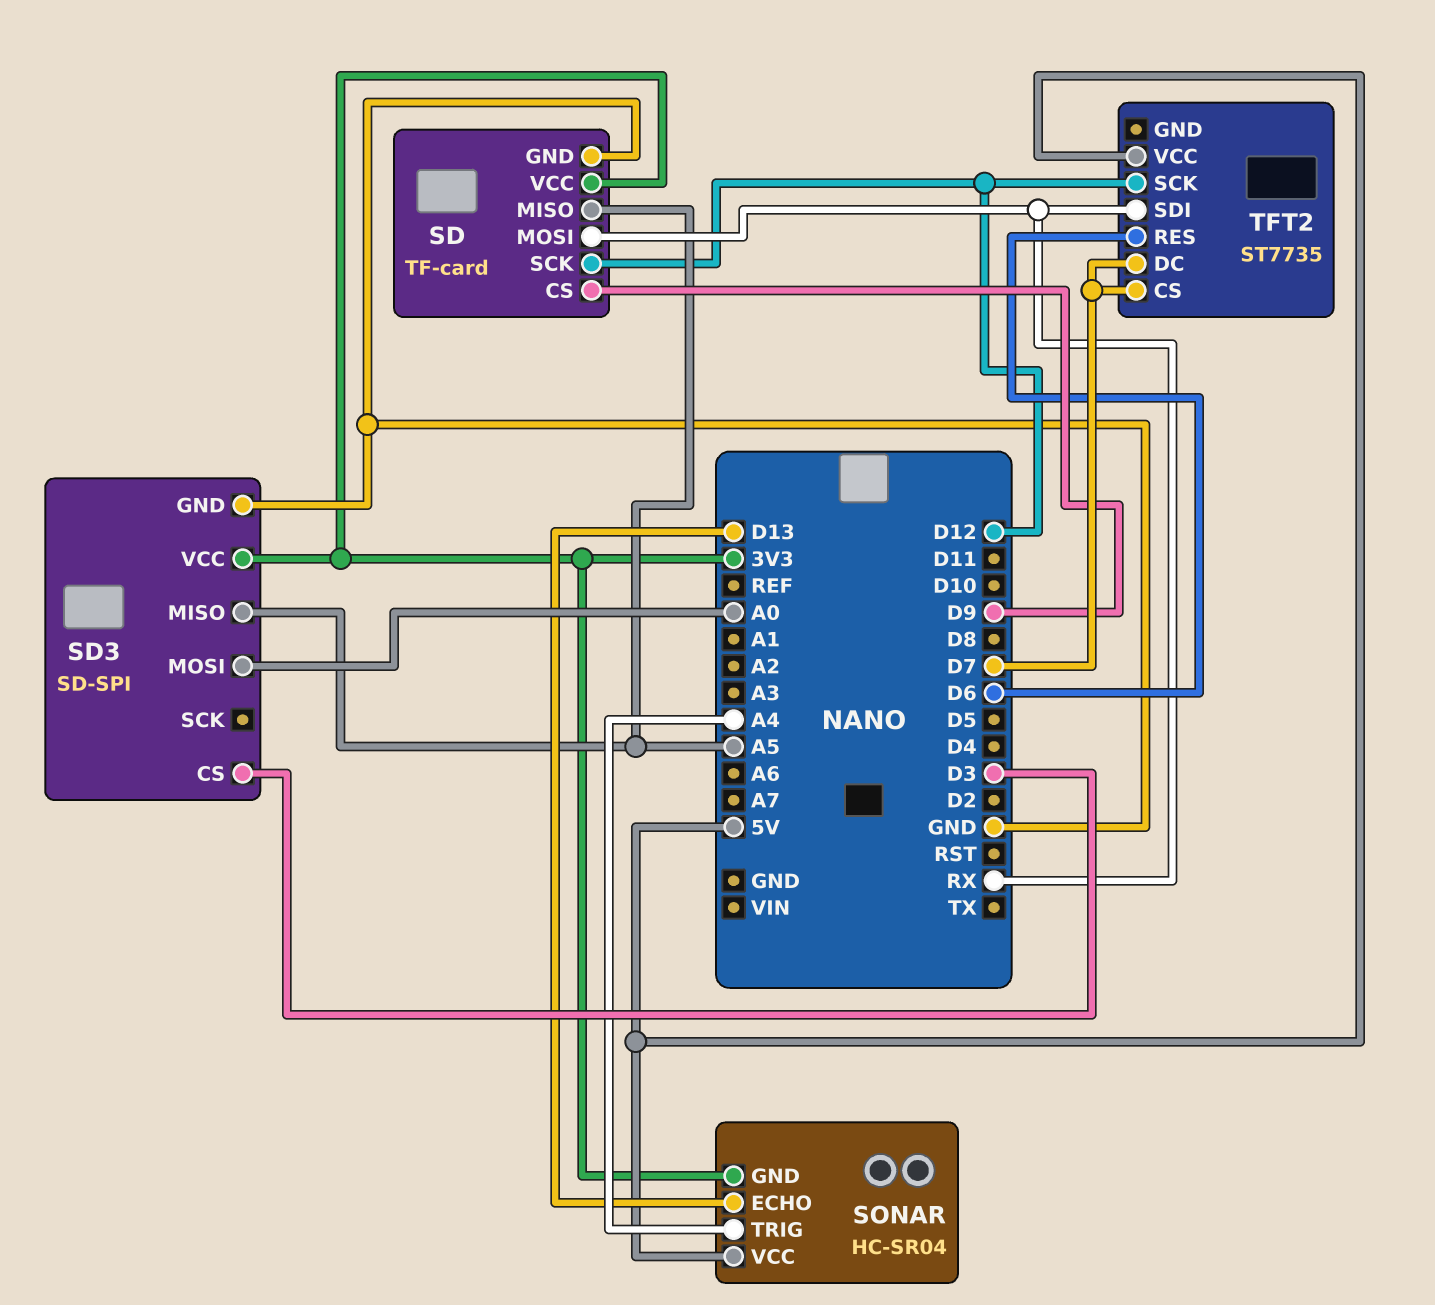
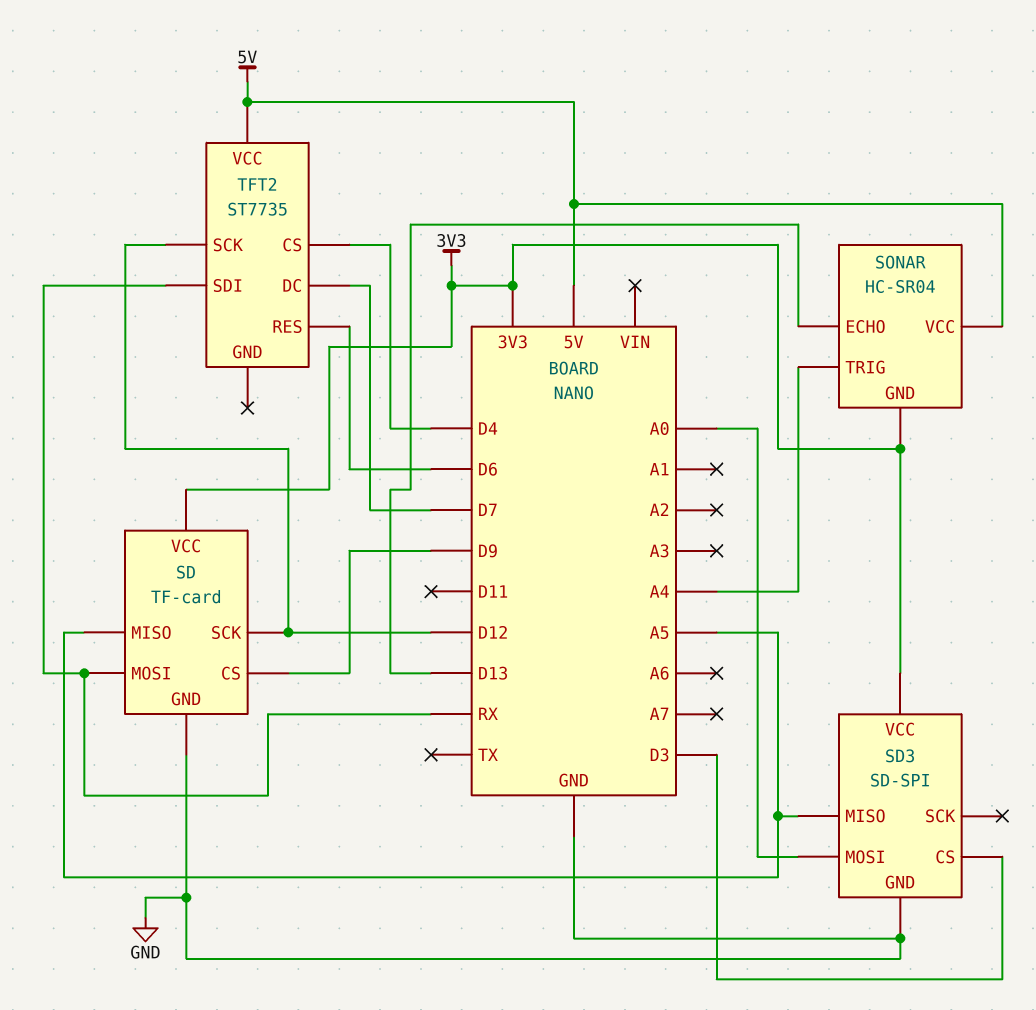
TFT2 pin CS: D7 -> D4

